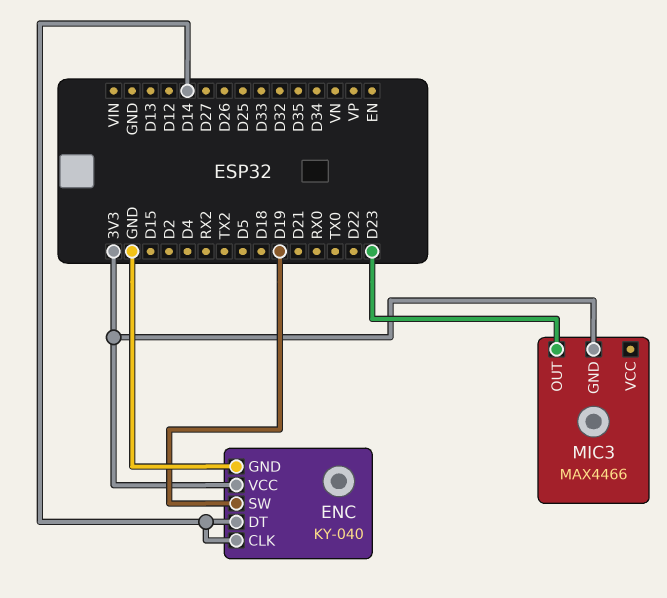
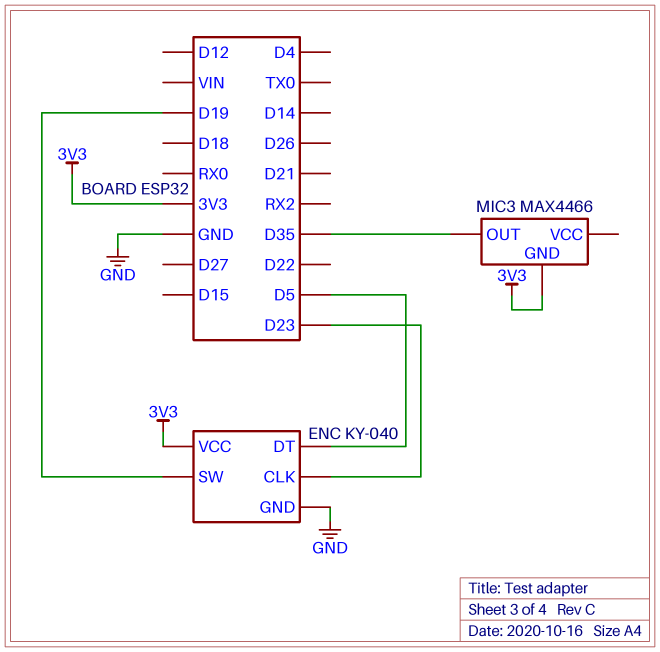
ENC pin CLK: D14 -> D23
ENC pin DT: D14 -> D5
MIC3 pin OUT: D23 -> D35

